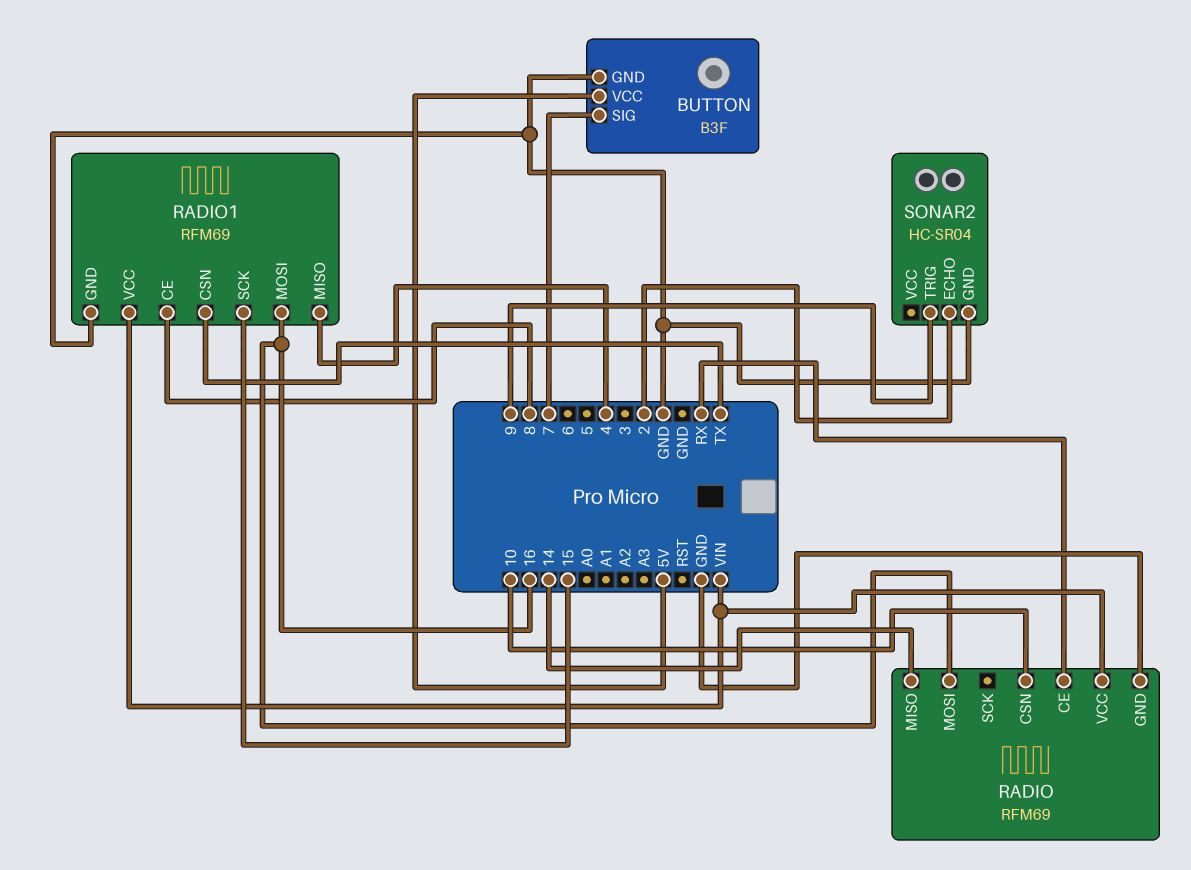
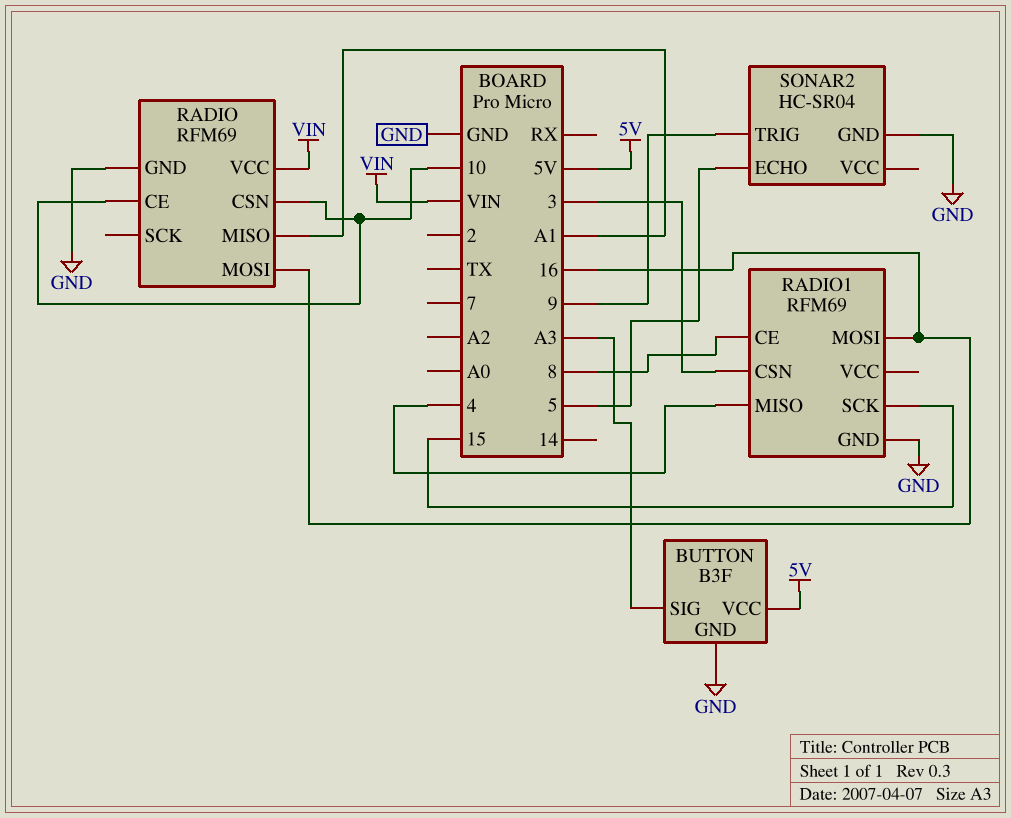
BUTTON pin SIG: 7 -> A3
RADIO pin CE: RX -> 10
RADIO pin MISO: 14 -> A1
RADIO1 pin CSN: TX -> 3
RADIO1 pin VCC: VIN -> none
SONAR2 pin ECHO: 2 -> 5

